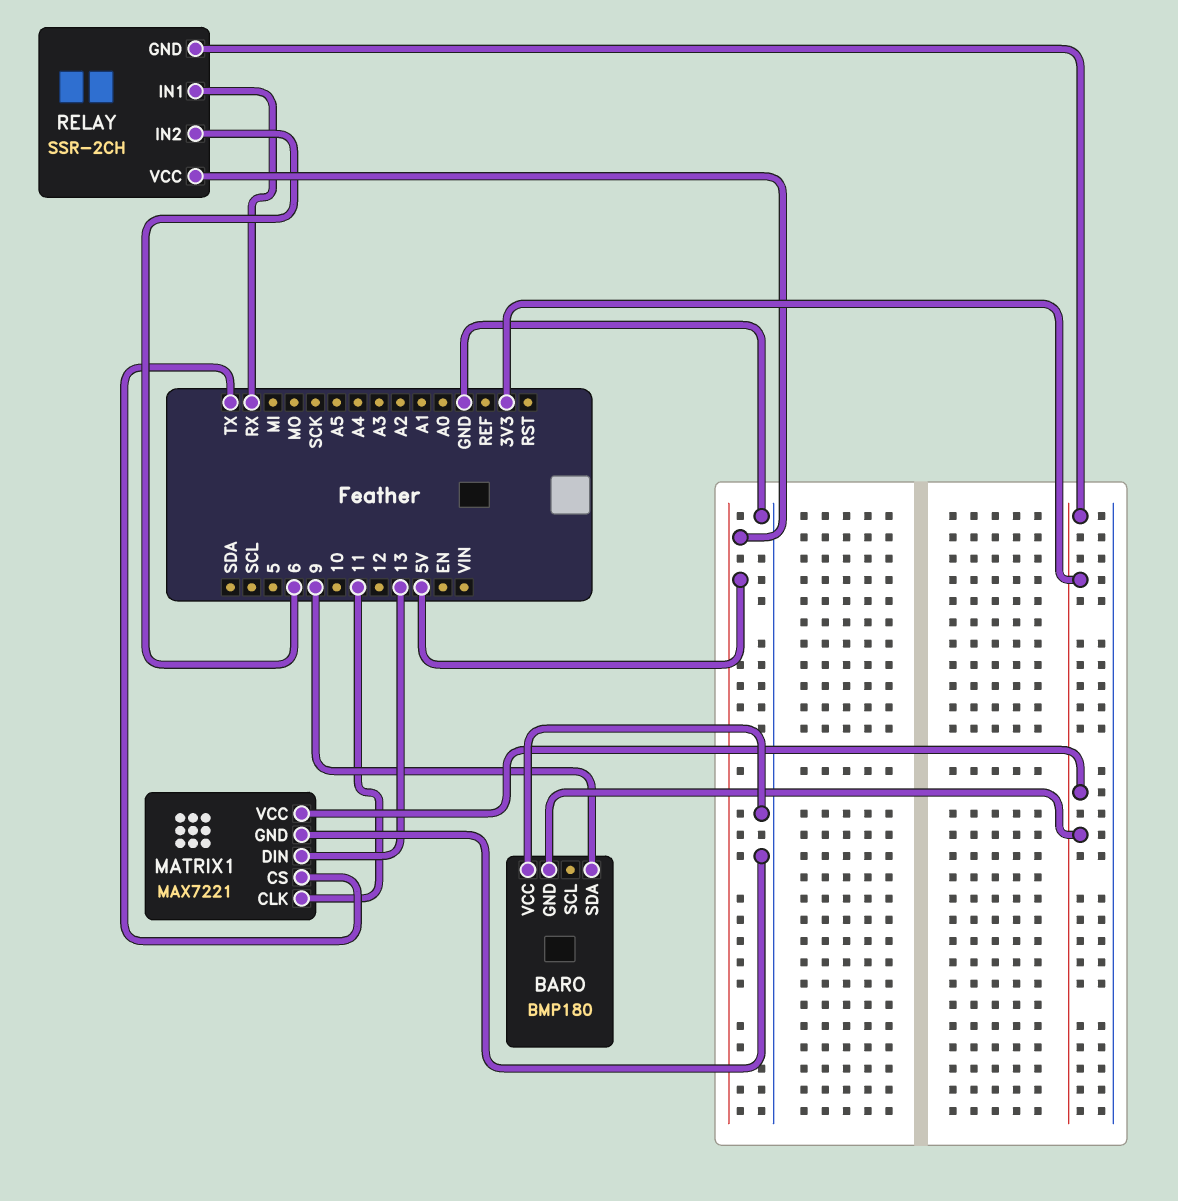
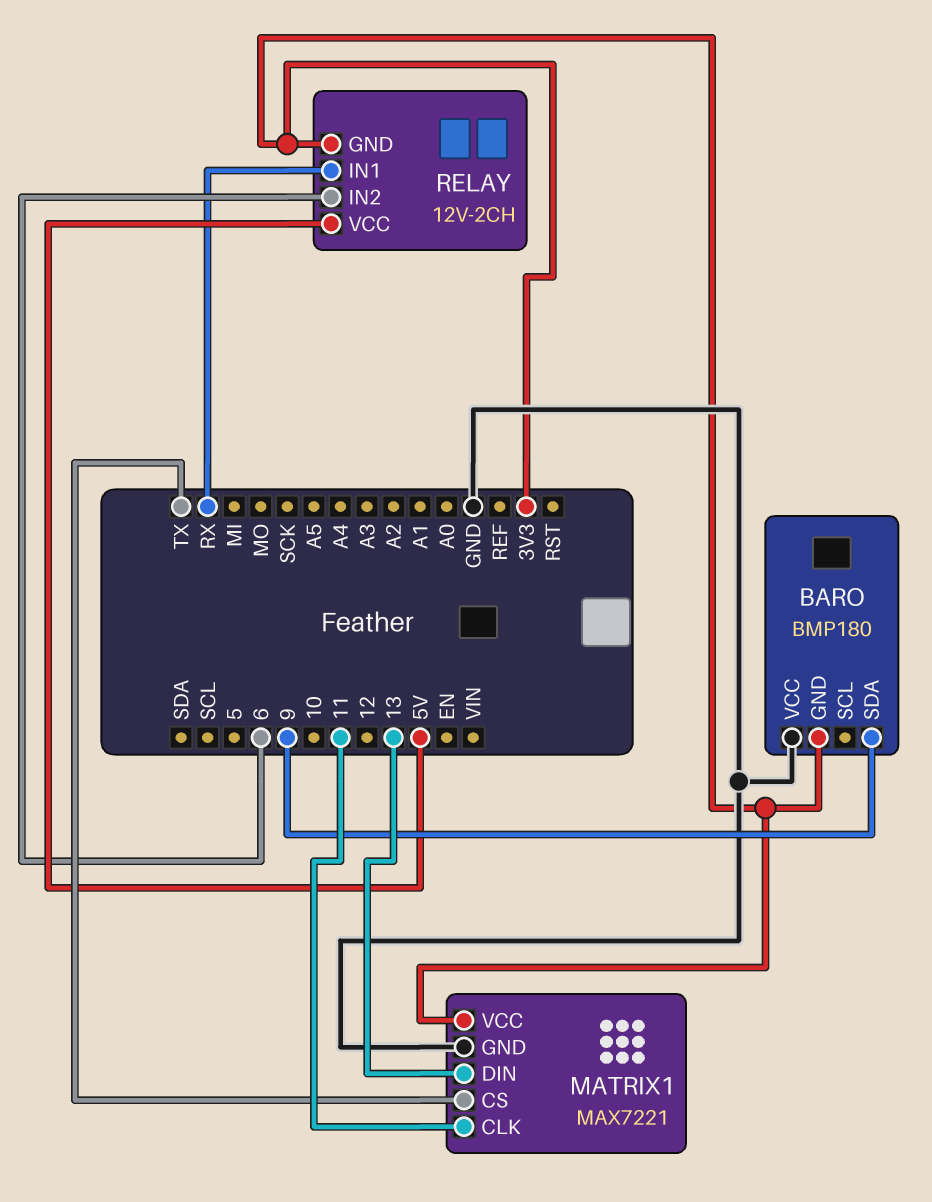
RELAY: SSR-2CH -> 12V-2CH

